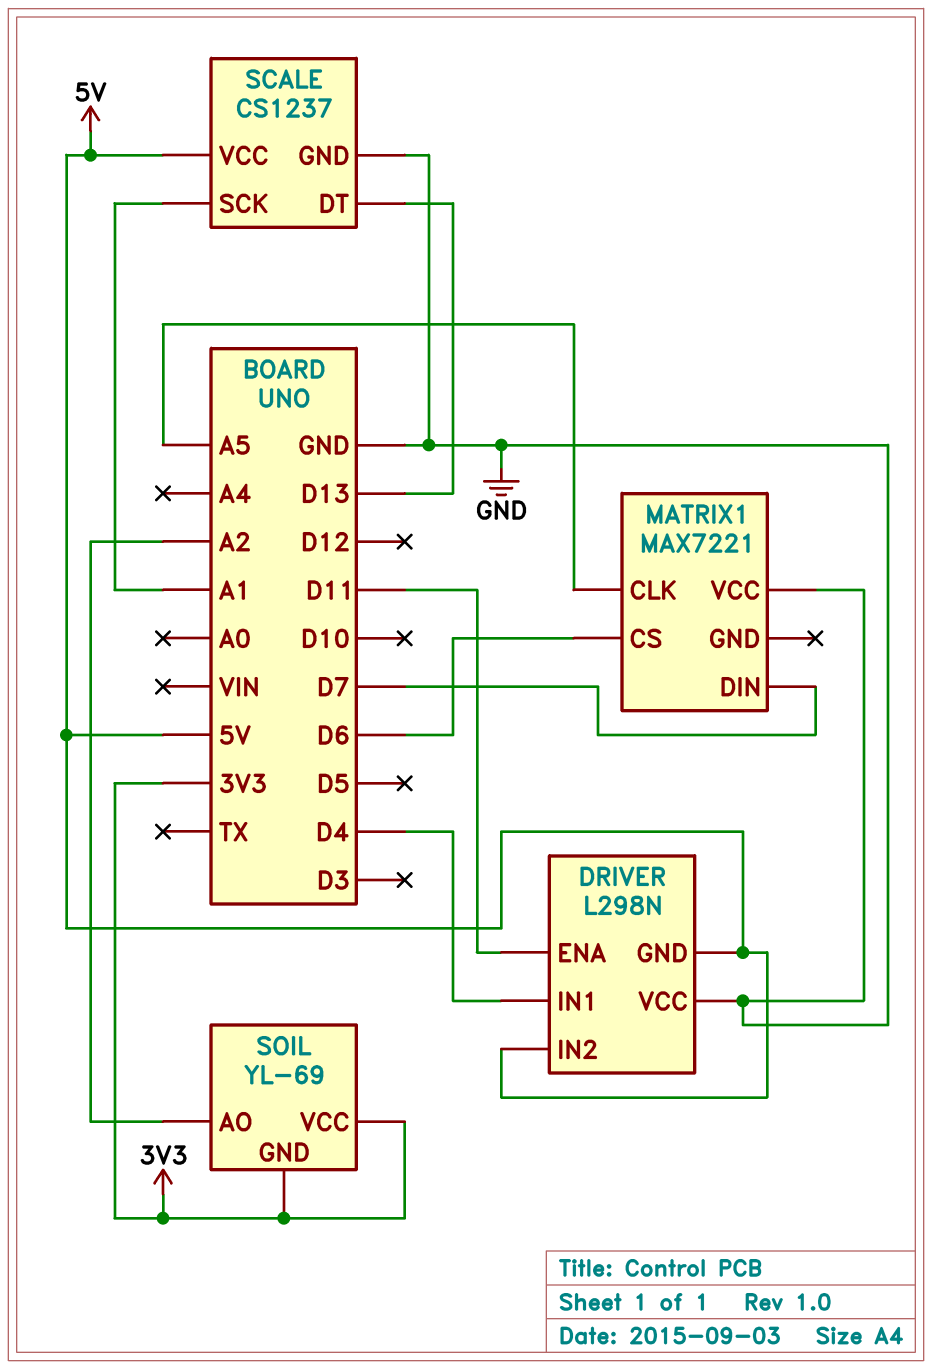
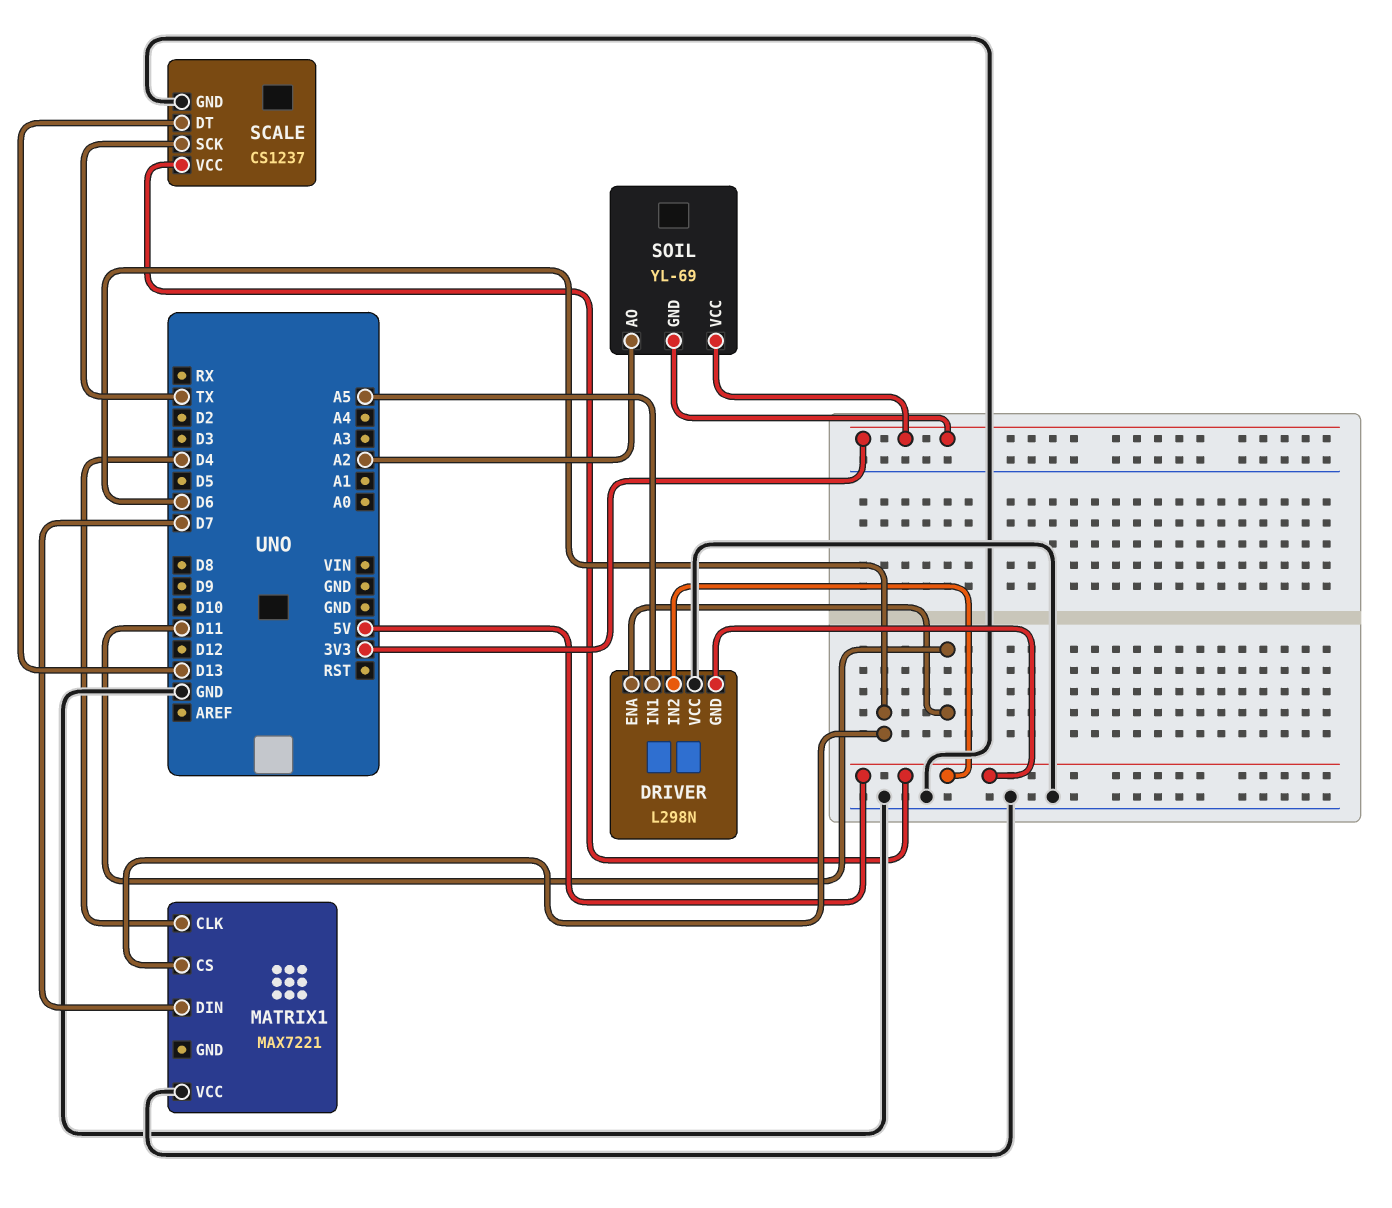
DRIVER pin IN1: D4 -> A5
MATRIX1 pin CLK: A5 -> D4
SCALE pin SCK: A1 -> TX

